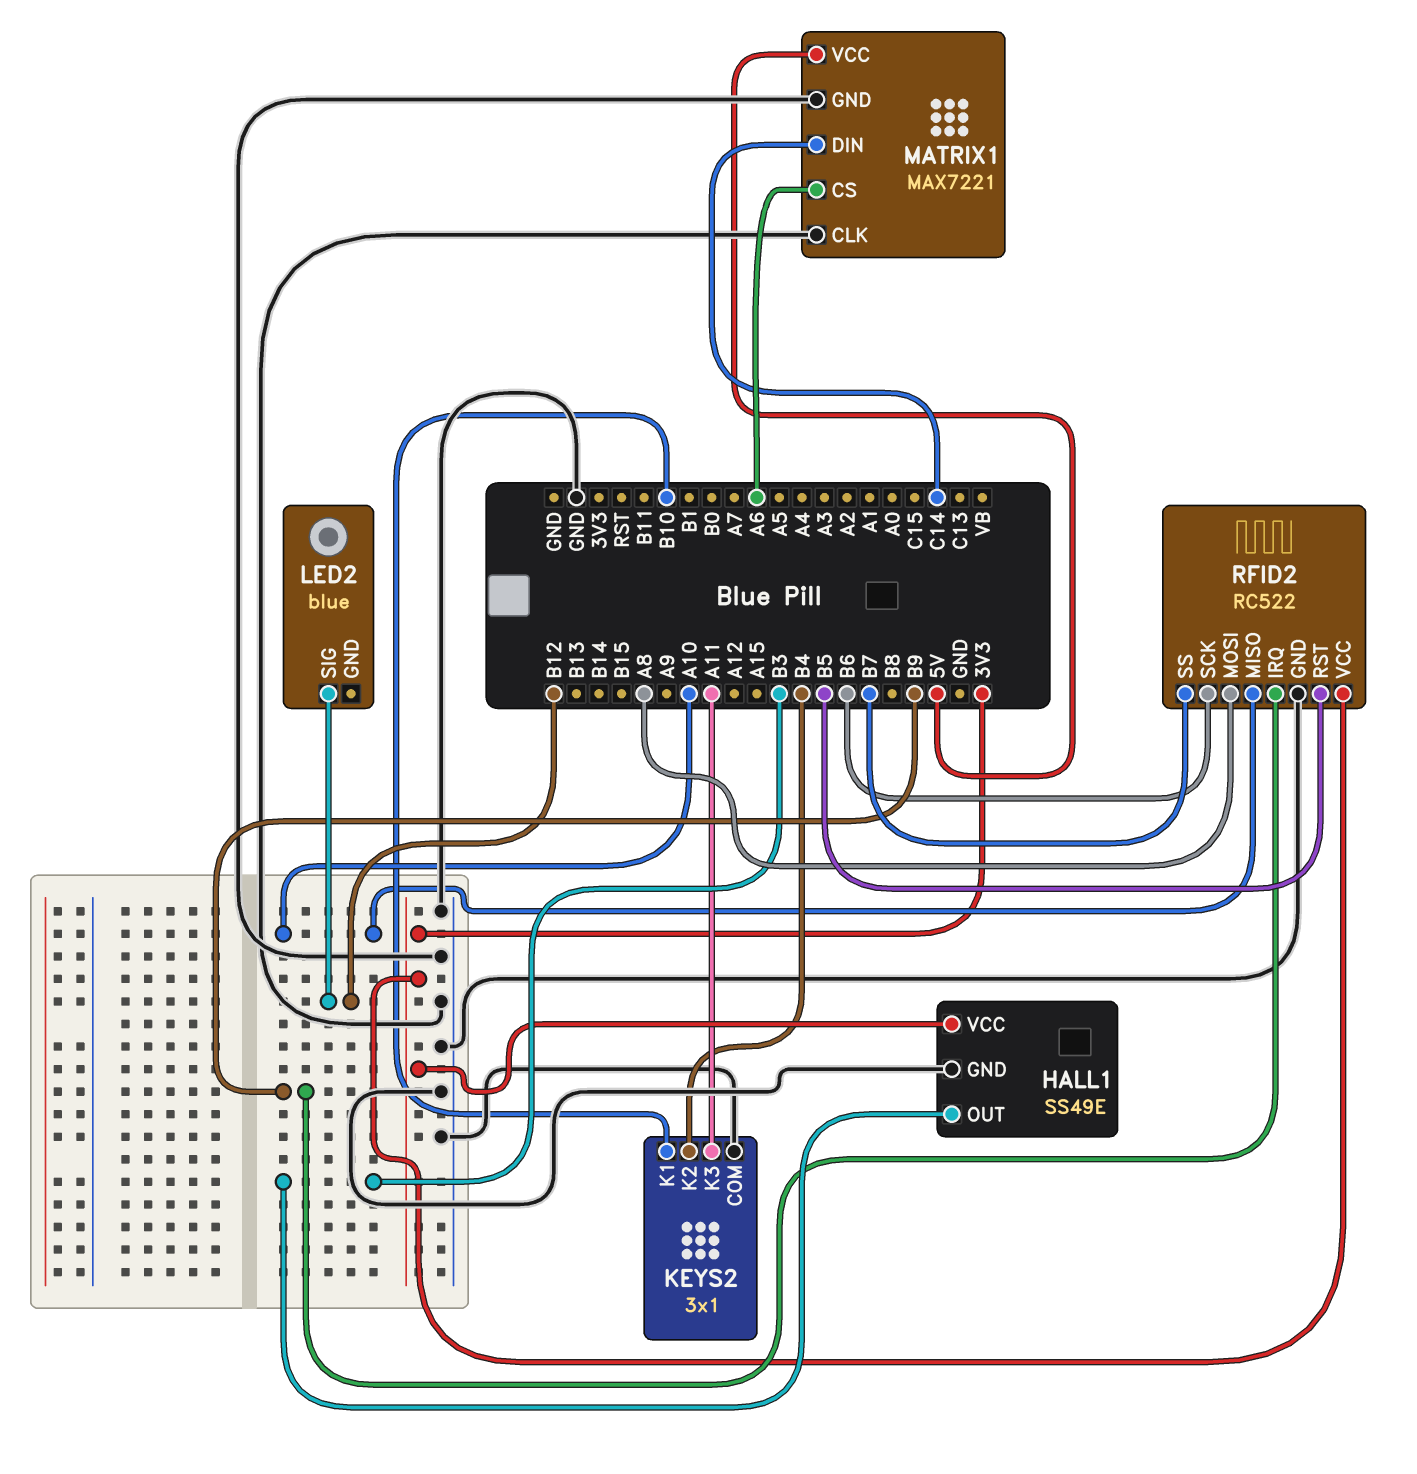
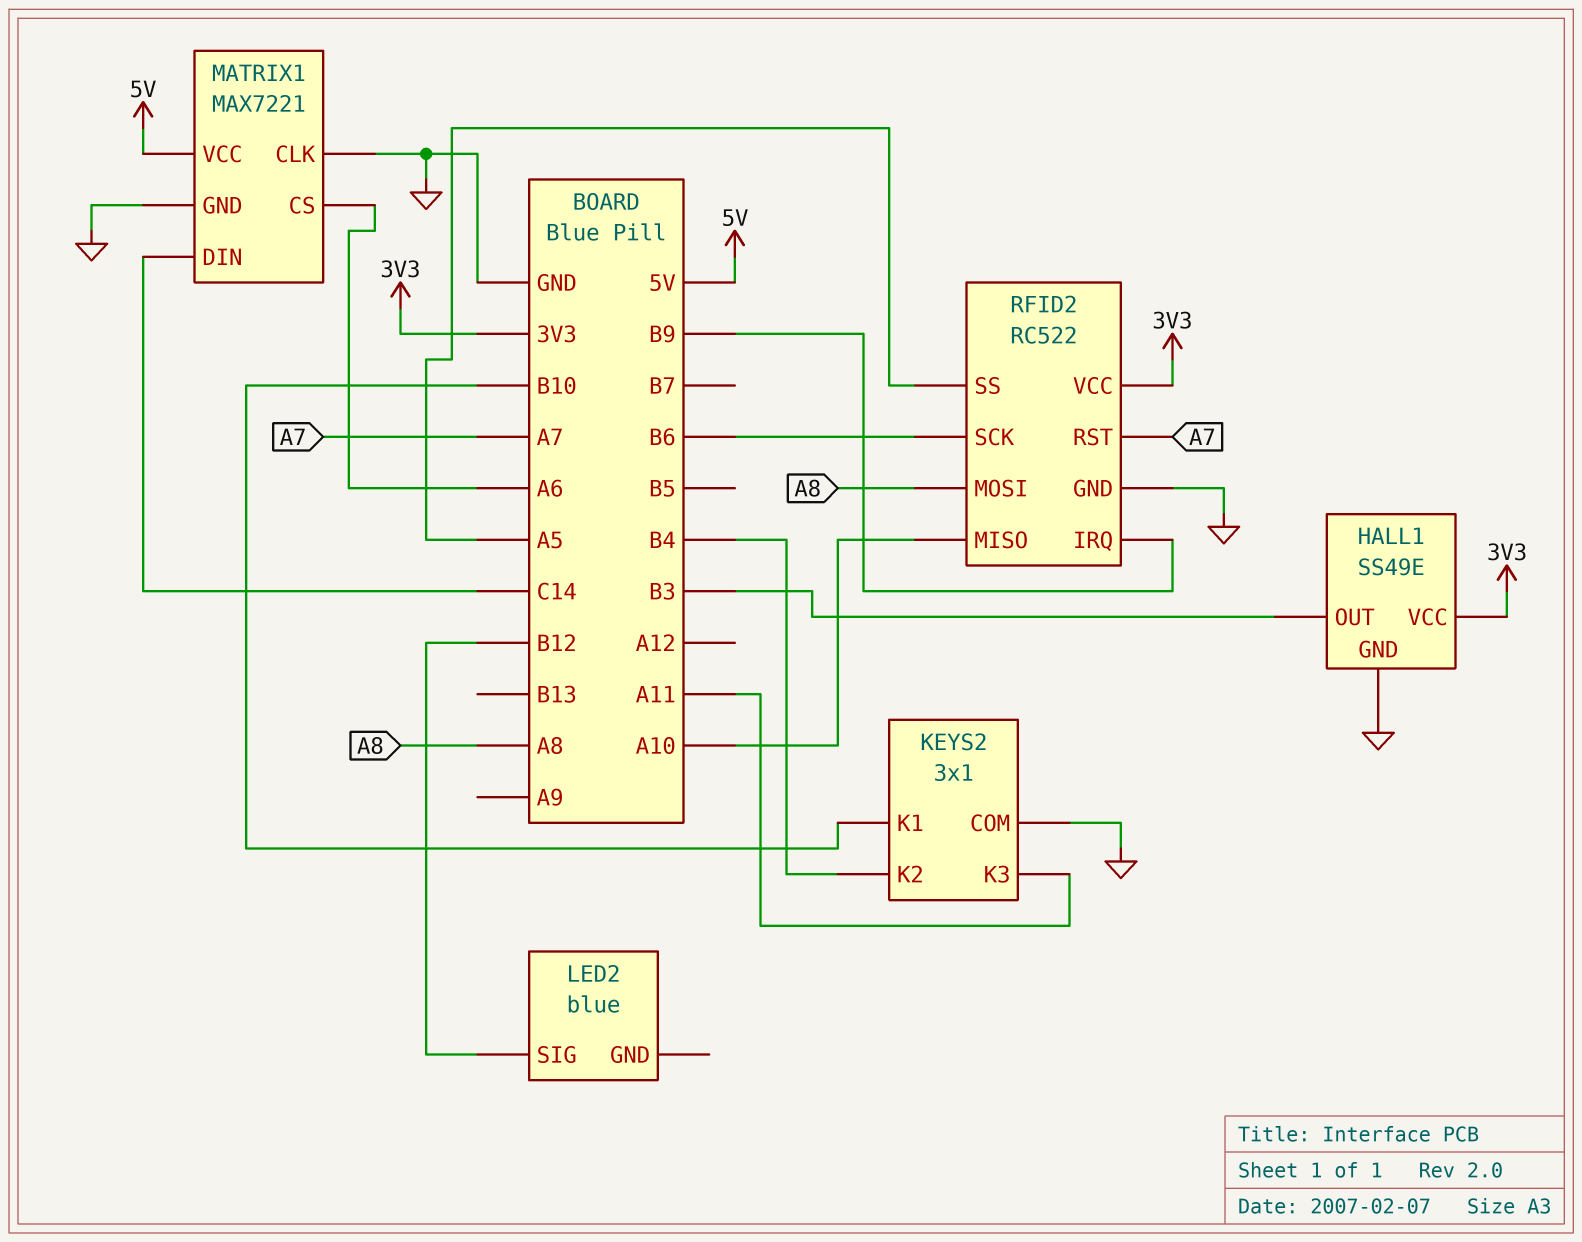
RFID2 pin RST: B5 -> A7
RFID2 pin SS: B7 -> A5

